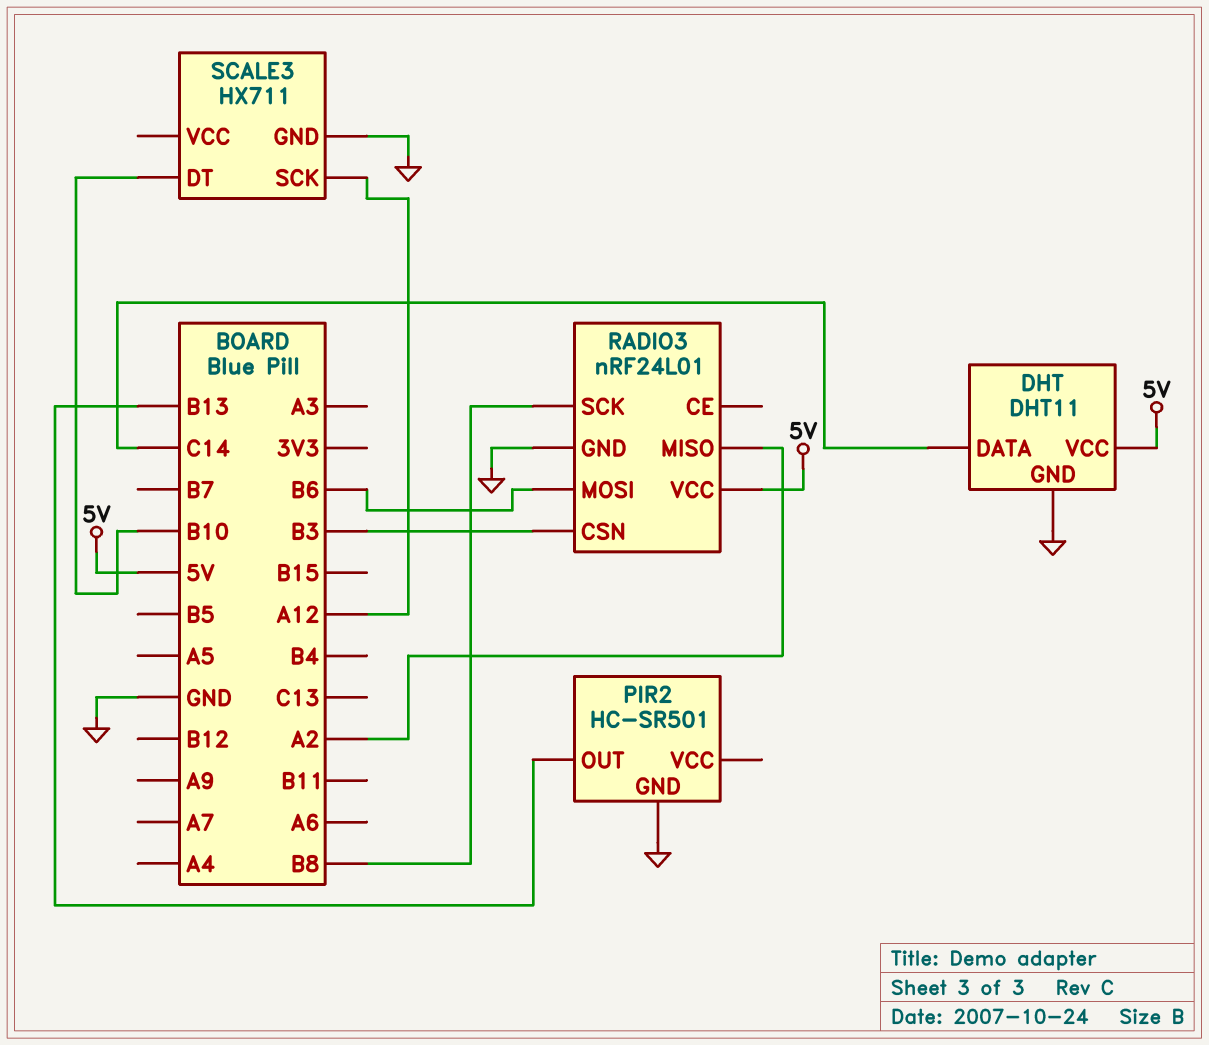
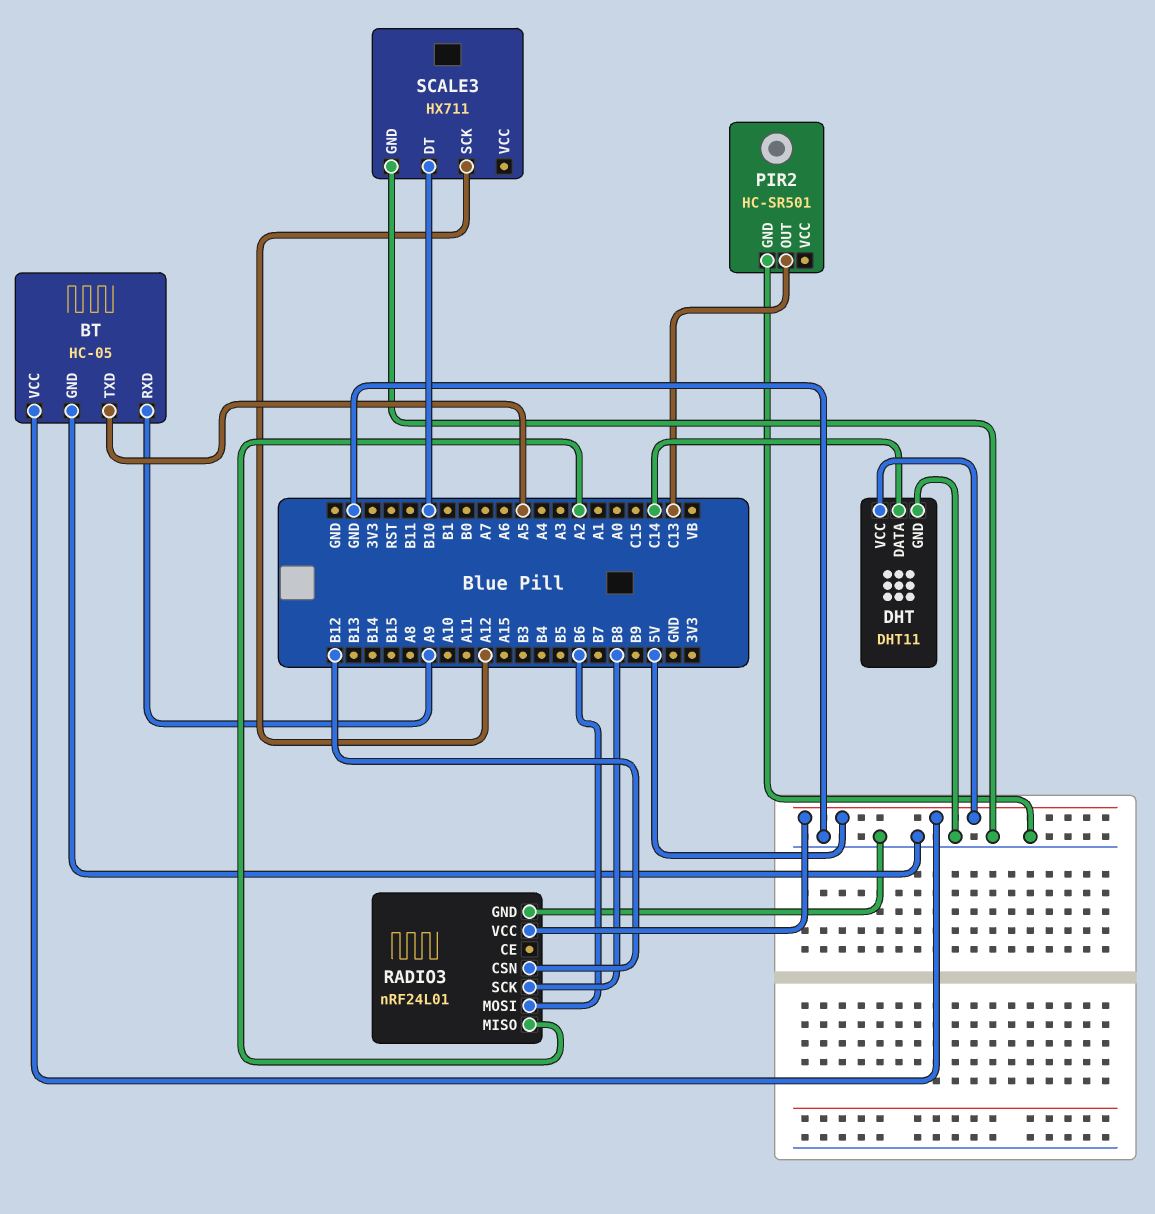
BT: none -> HC-05
BT pin GND: none -> GND
BT pin RXD: none -> A9
BT pin TXD: none -> A5
BT pin VCC: none -> 5V
PIR2 pin OUT: B13 -> C13
RADIO3 pin CSN: B3 -> B12

